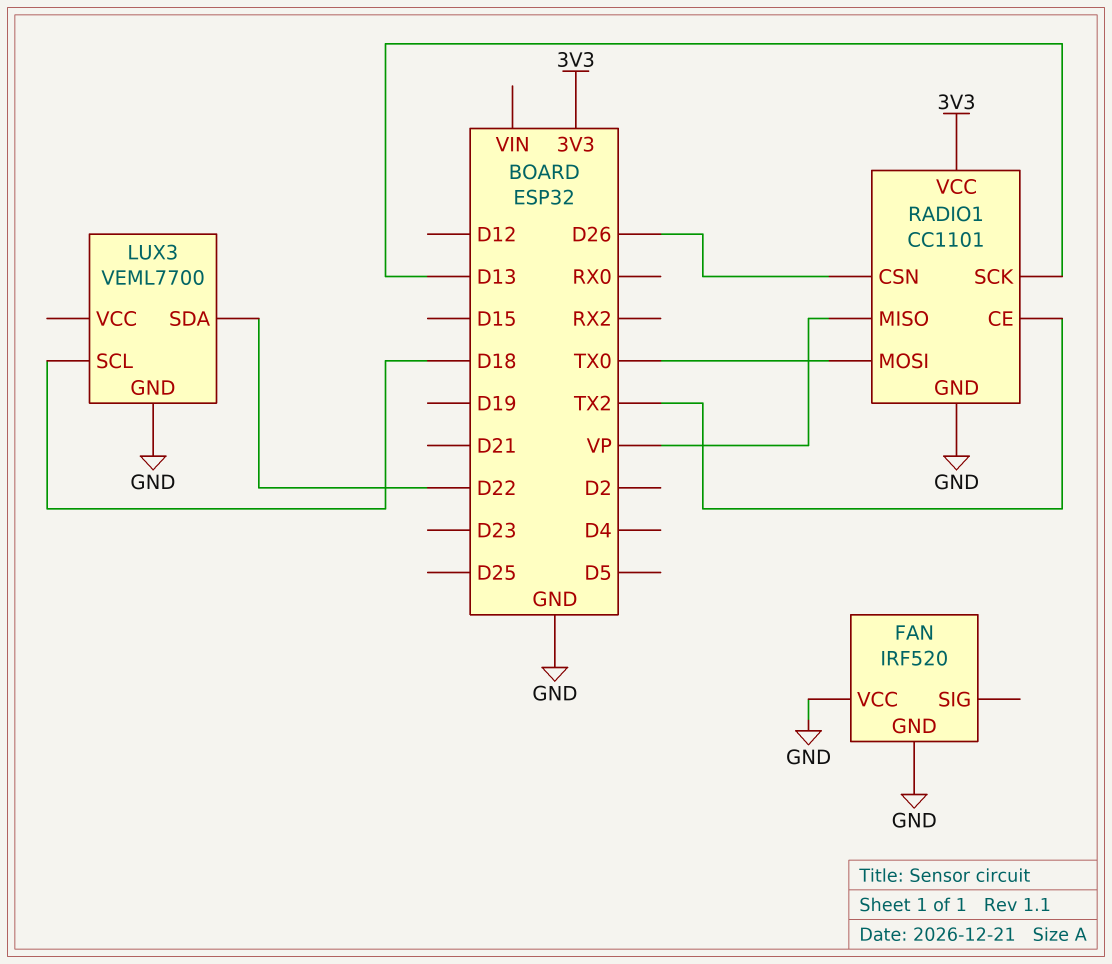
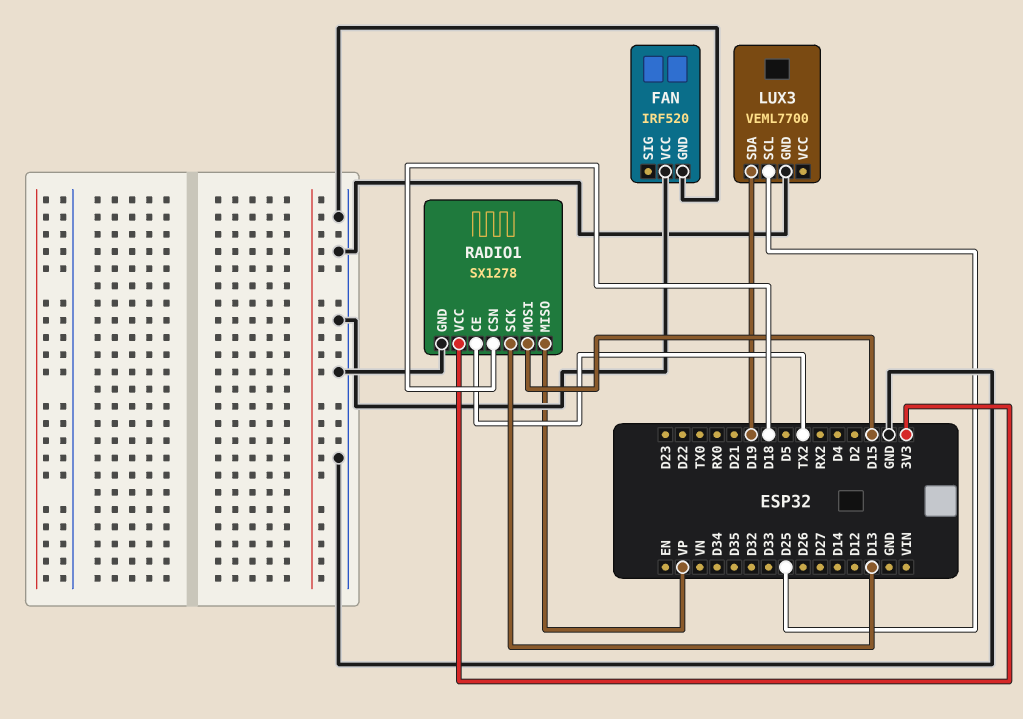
LUX3 pin SCL: D18 -> D25
LUX3 pin SDA: D22 -> D19
RADIO1: CC1101 -> SX1278
RADIO1 pin CSN: D26 -> D18
RADIO1 pin MOSI: TX0 -> D15

